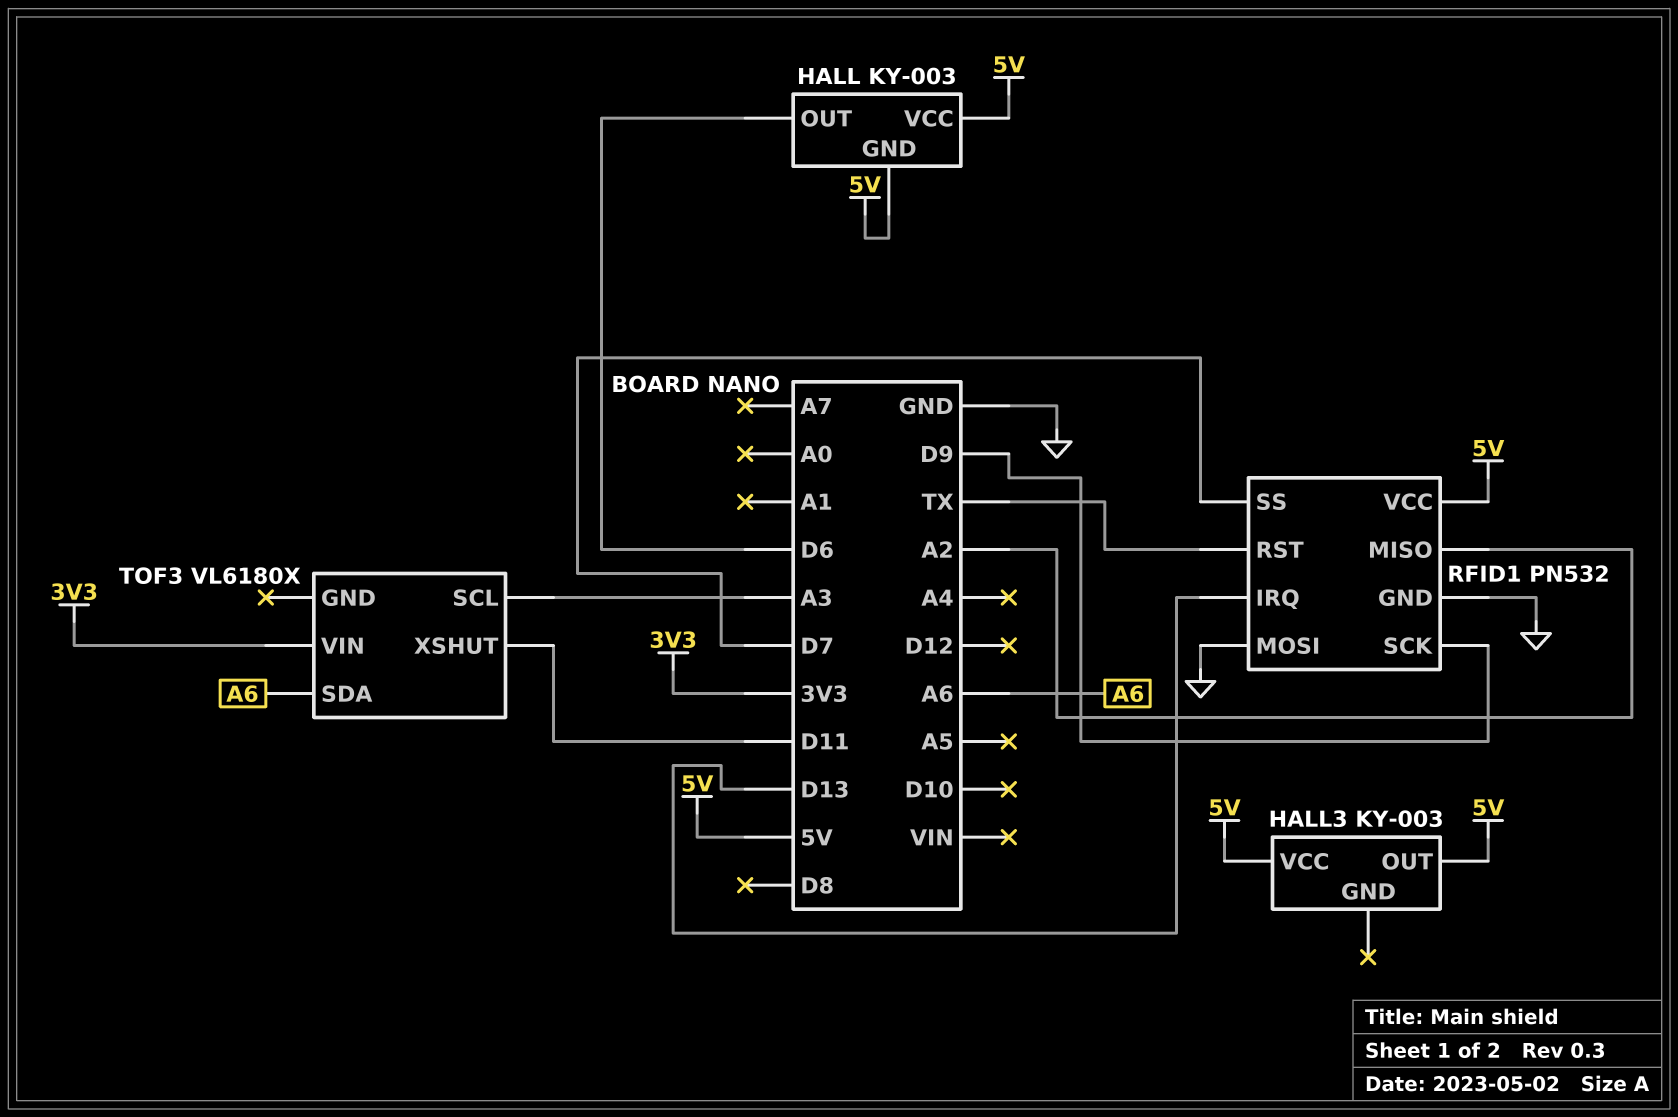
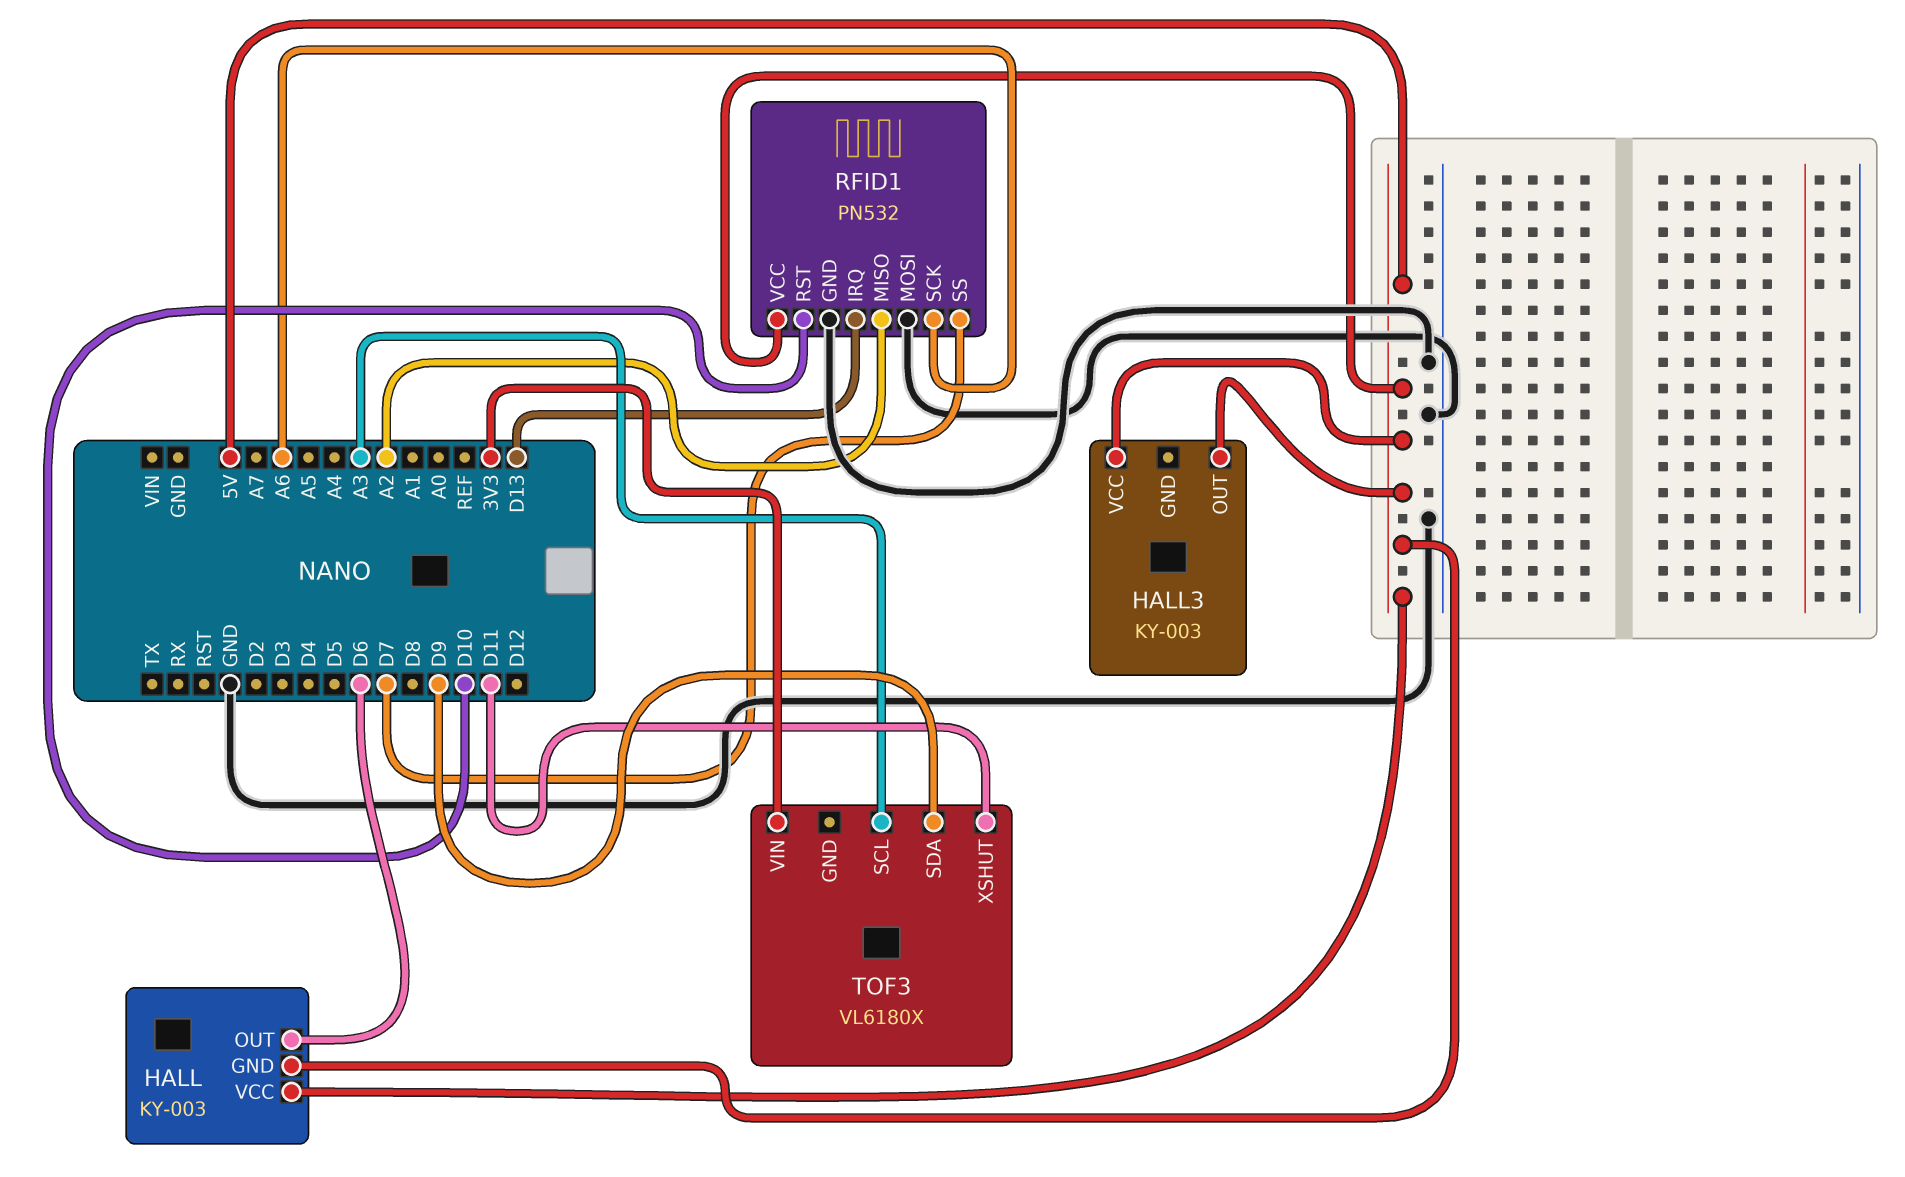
RFID1 pin RST: TX -> D10
RFID1 pin SCK: D9 -> A6
TOF3 pin SDA: A6 -> D9

